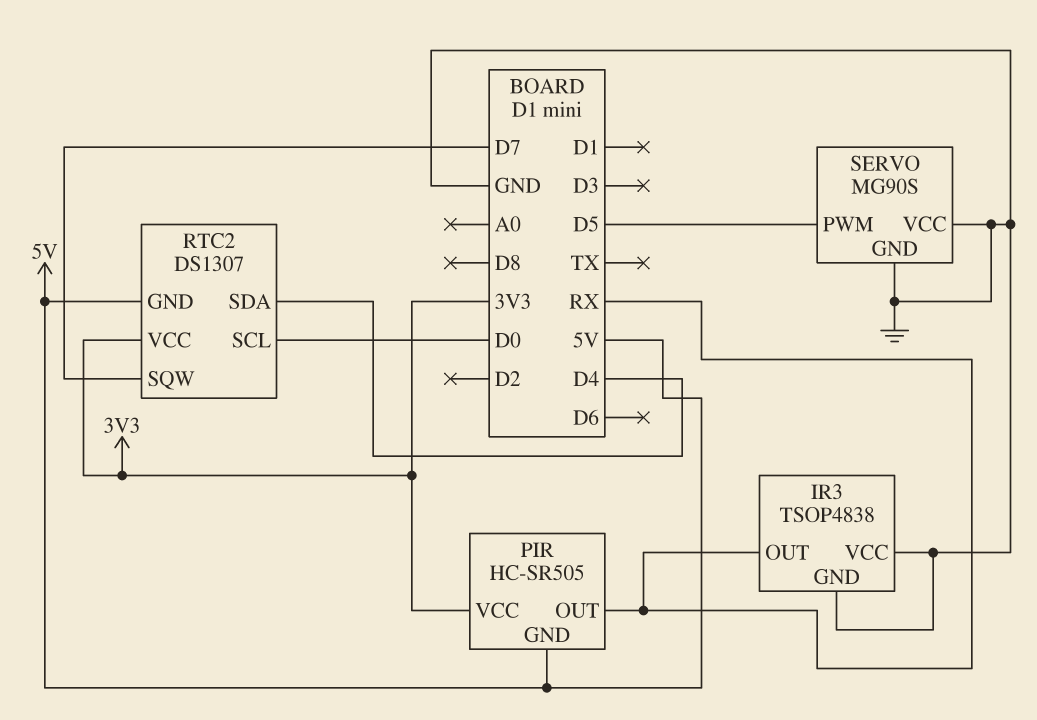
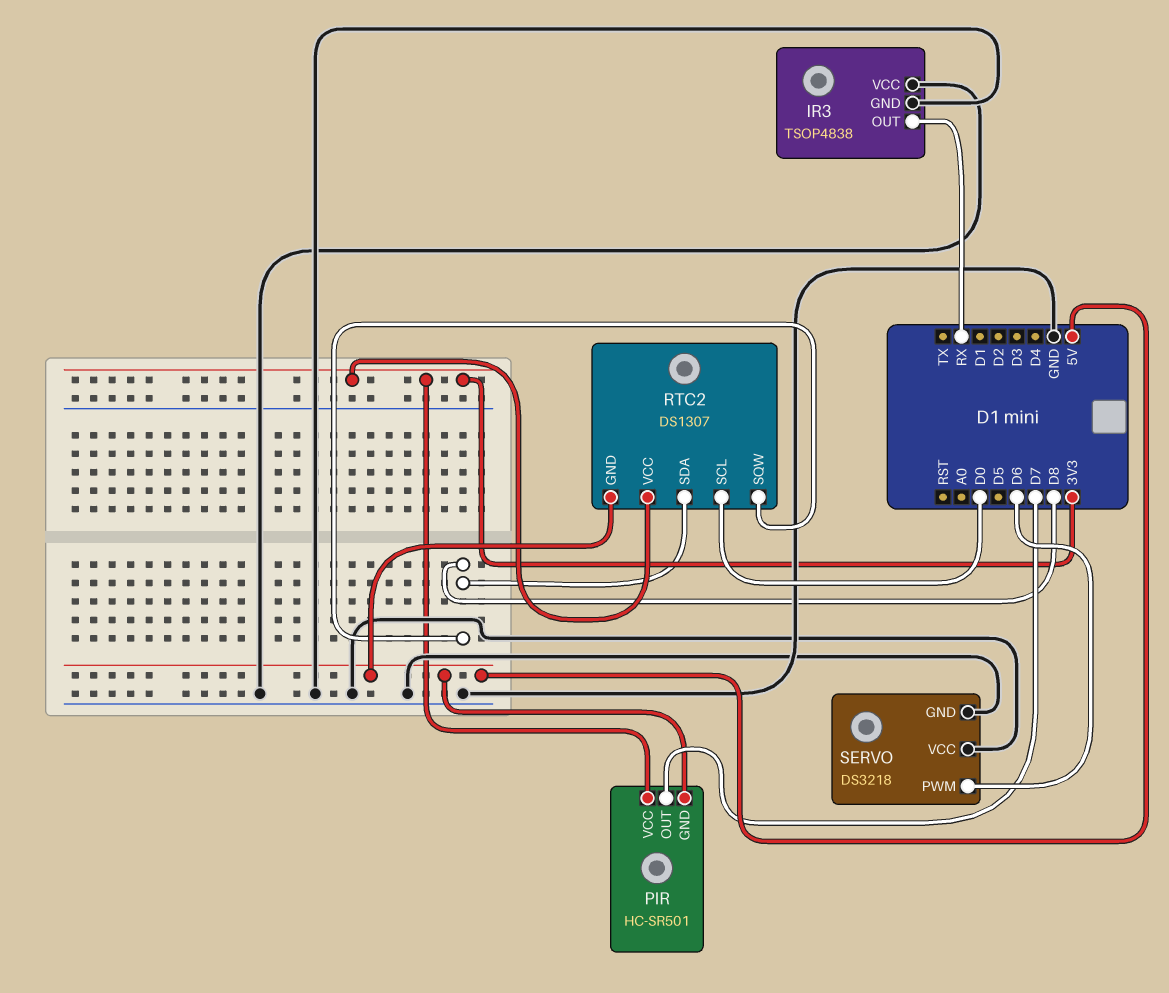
PIR: HC-SR505 -> HC-SR501
PIR pin OUT: RX -> D7
RTC2 pin SDA: D4 -> D8
RTC2 pin SQW: D7 -> D8
SERVO: MG90S -> DS3218
SERVO pin PWM: D5 -> D6

